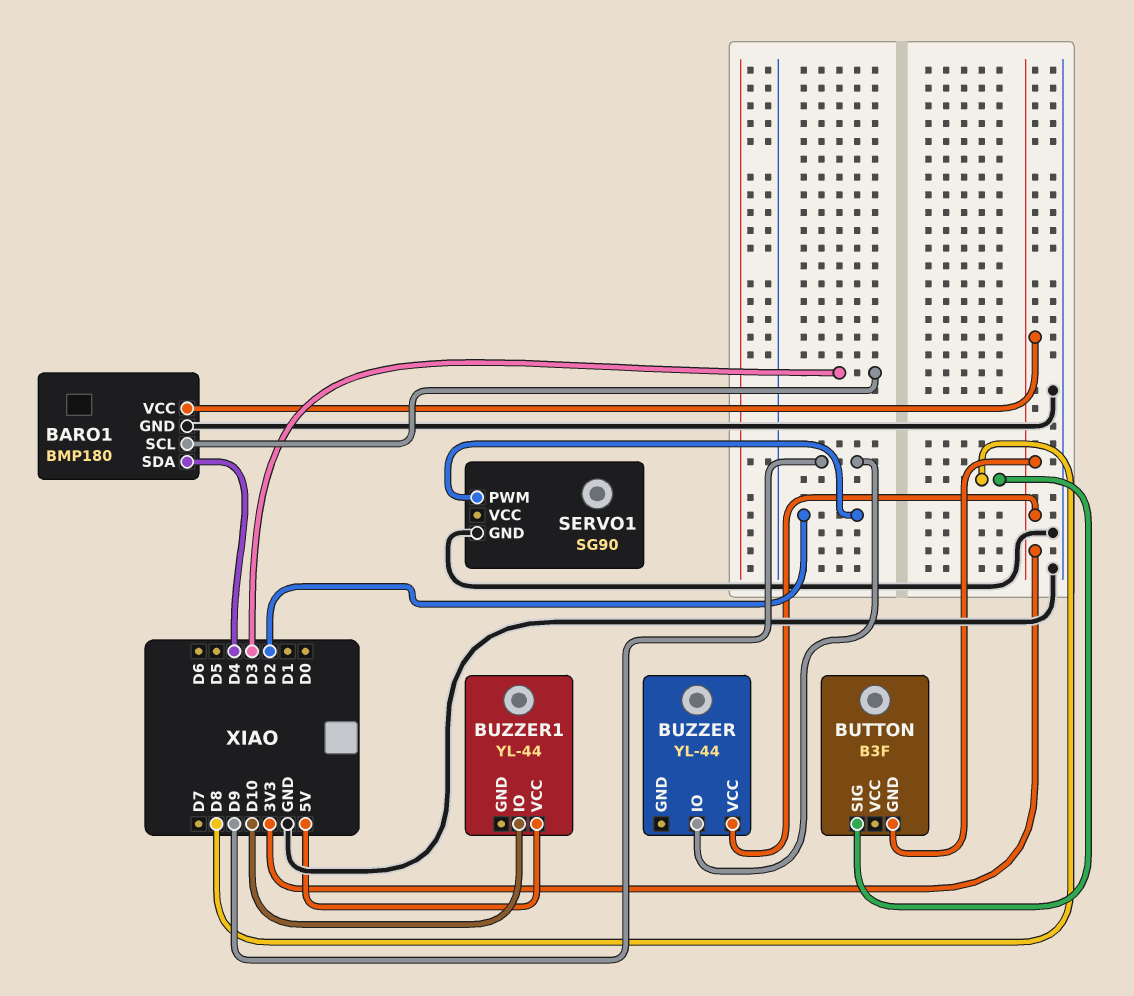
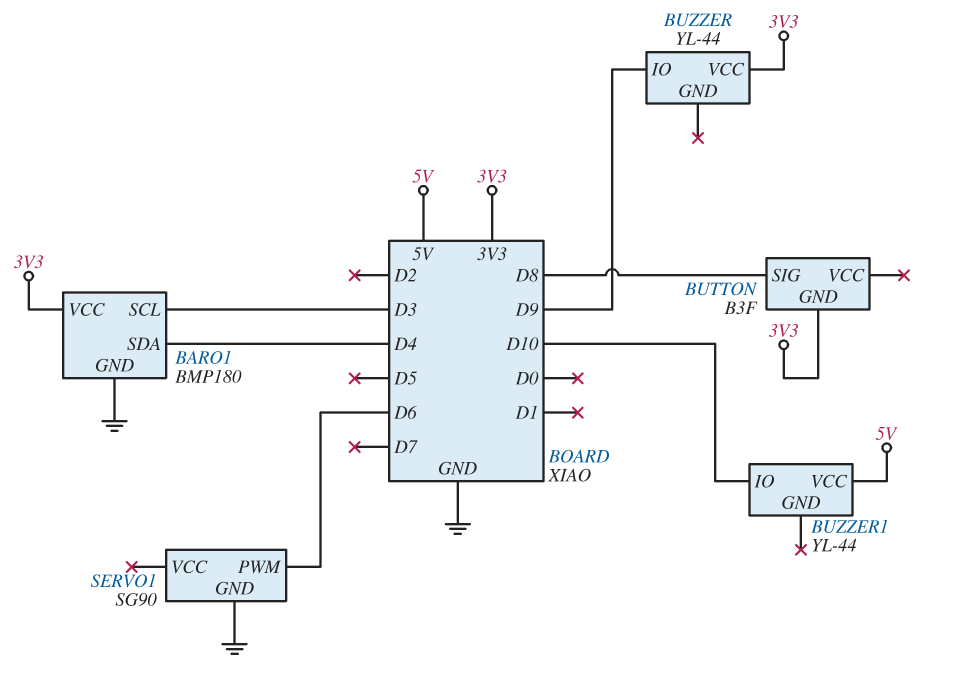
SERVO1 pin PWM: D2 -> D6

